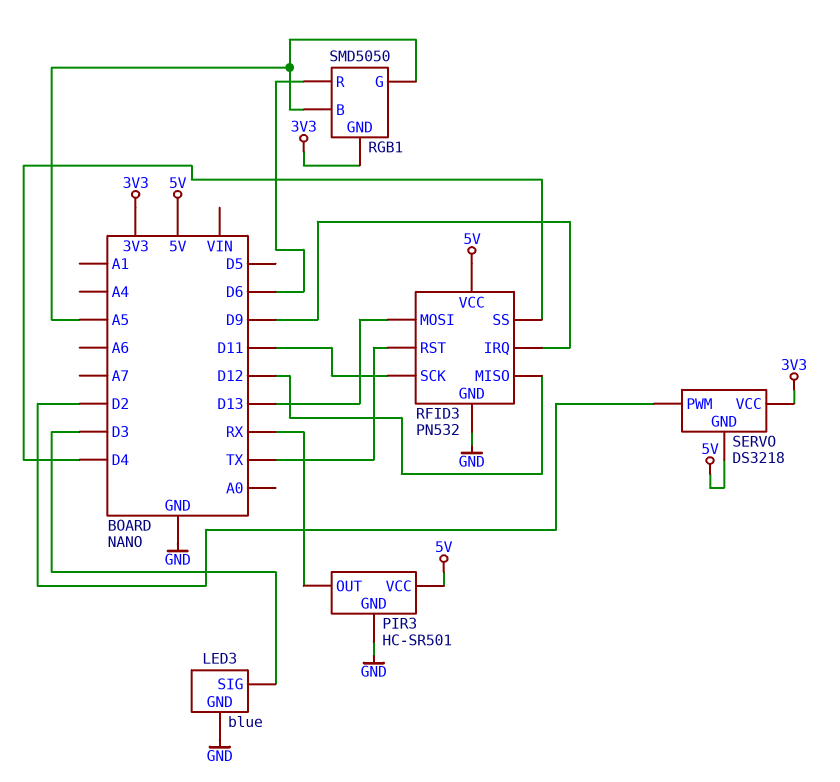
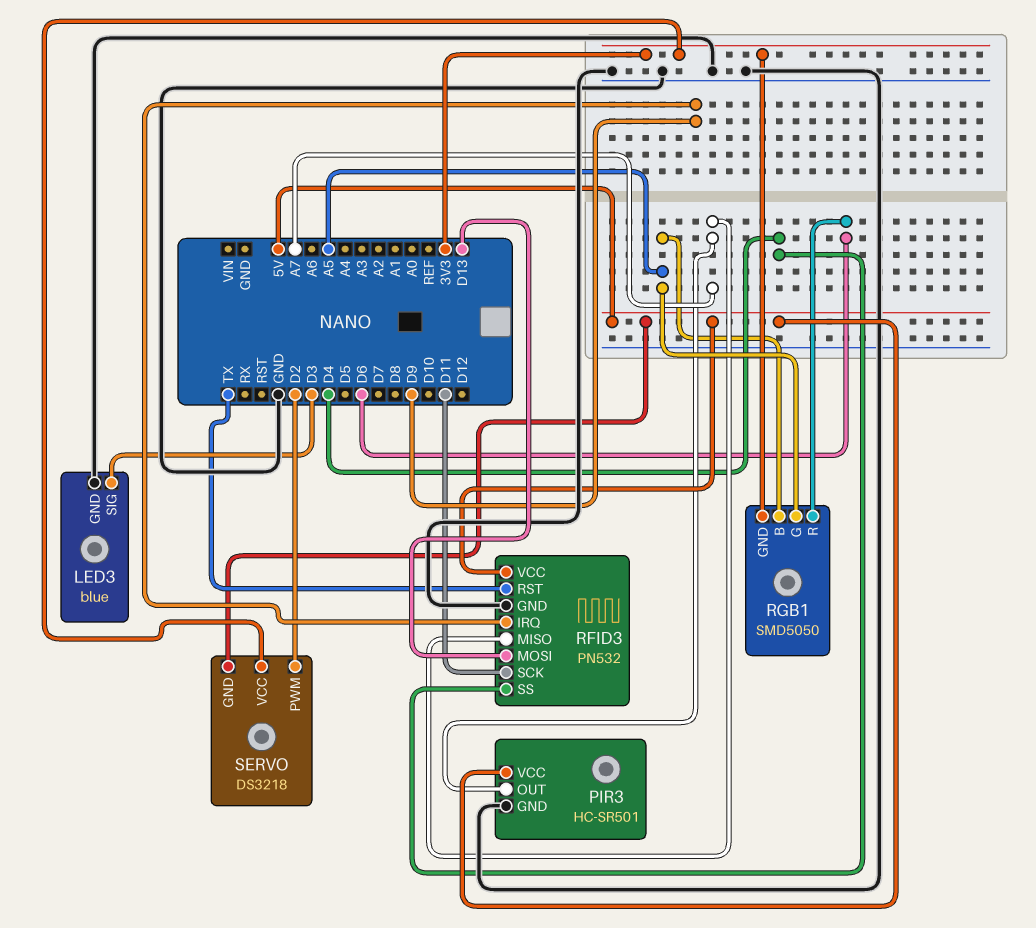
PIR3 pin OUT: RX -> A7
RFID3 pin MISO: D12 -> A7

